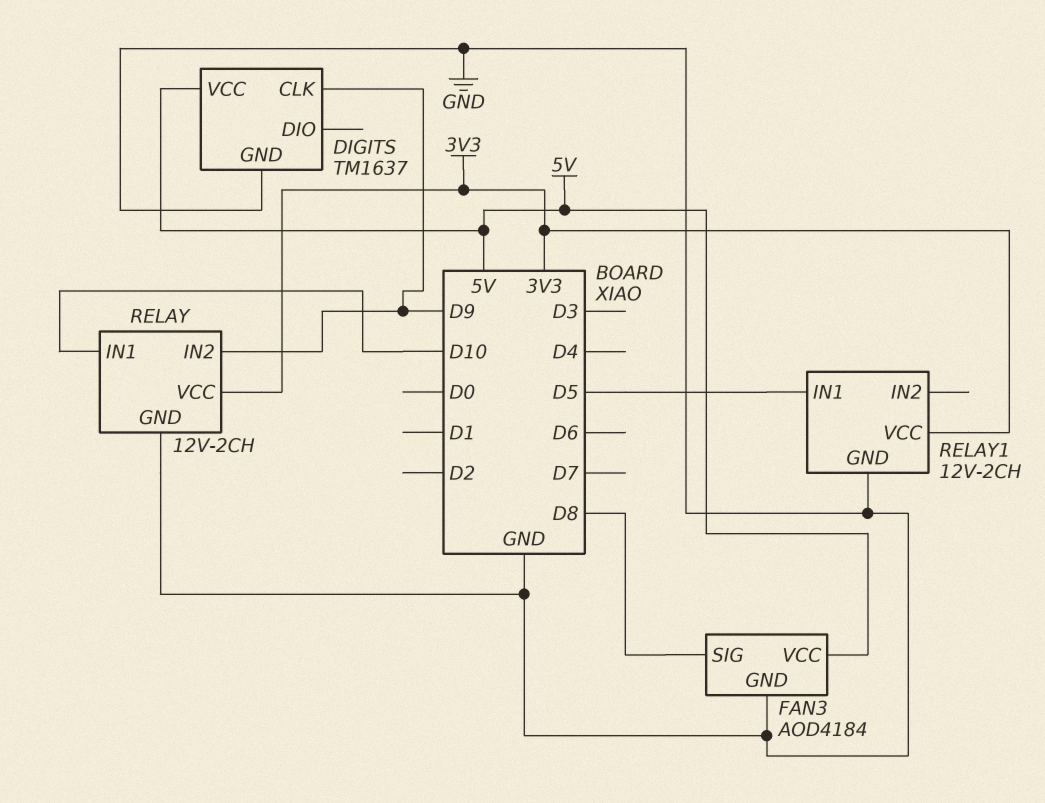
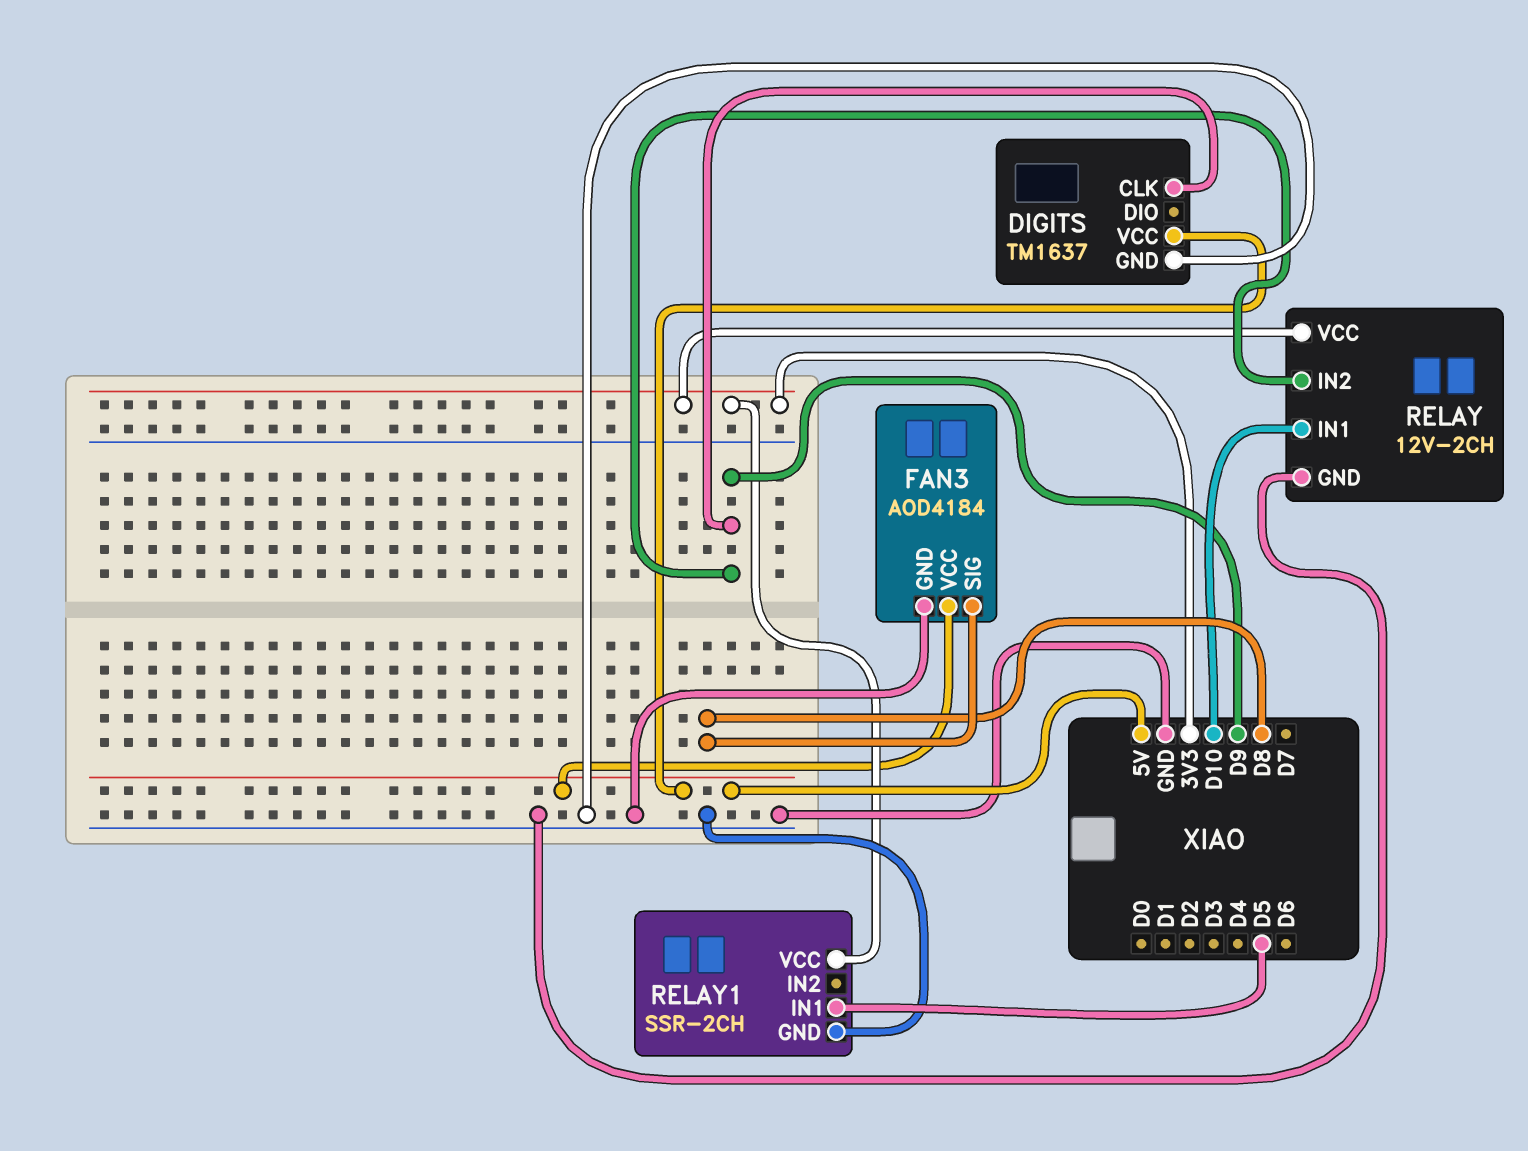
RELAY1: 12V-2CH -> SSR-2CH

